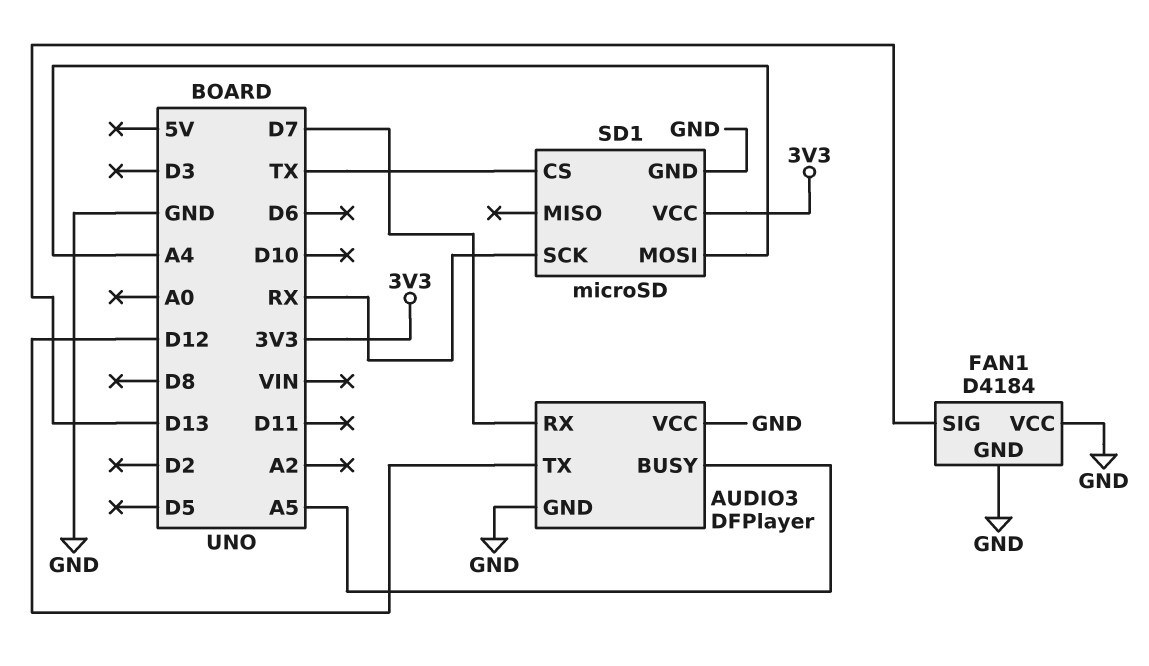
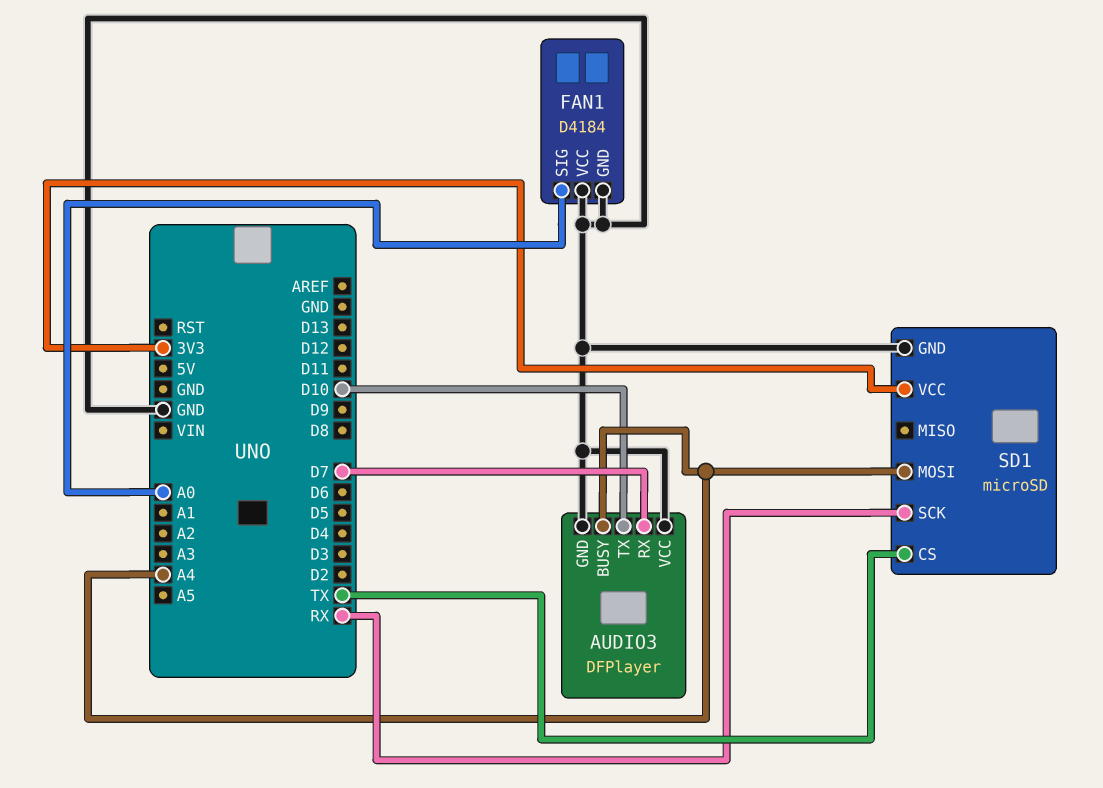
AUDIO3 pin BUSY: A5 -> A4
AUDIO3 pin TX: D12 -> D10
FAN1 pin SIG: D13 -> A0

